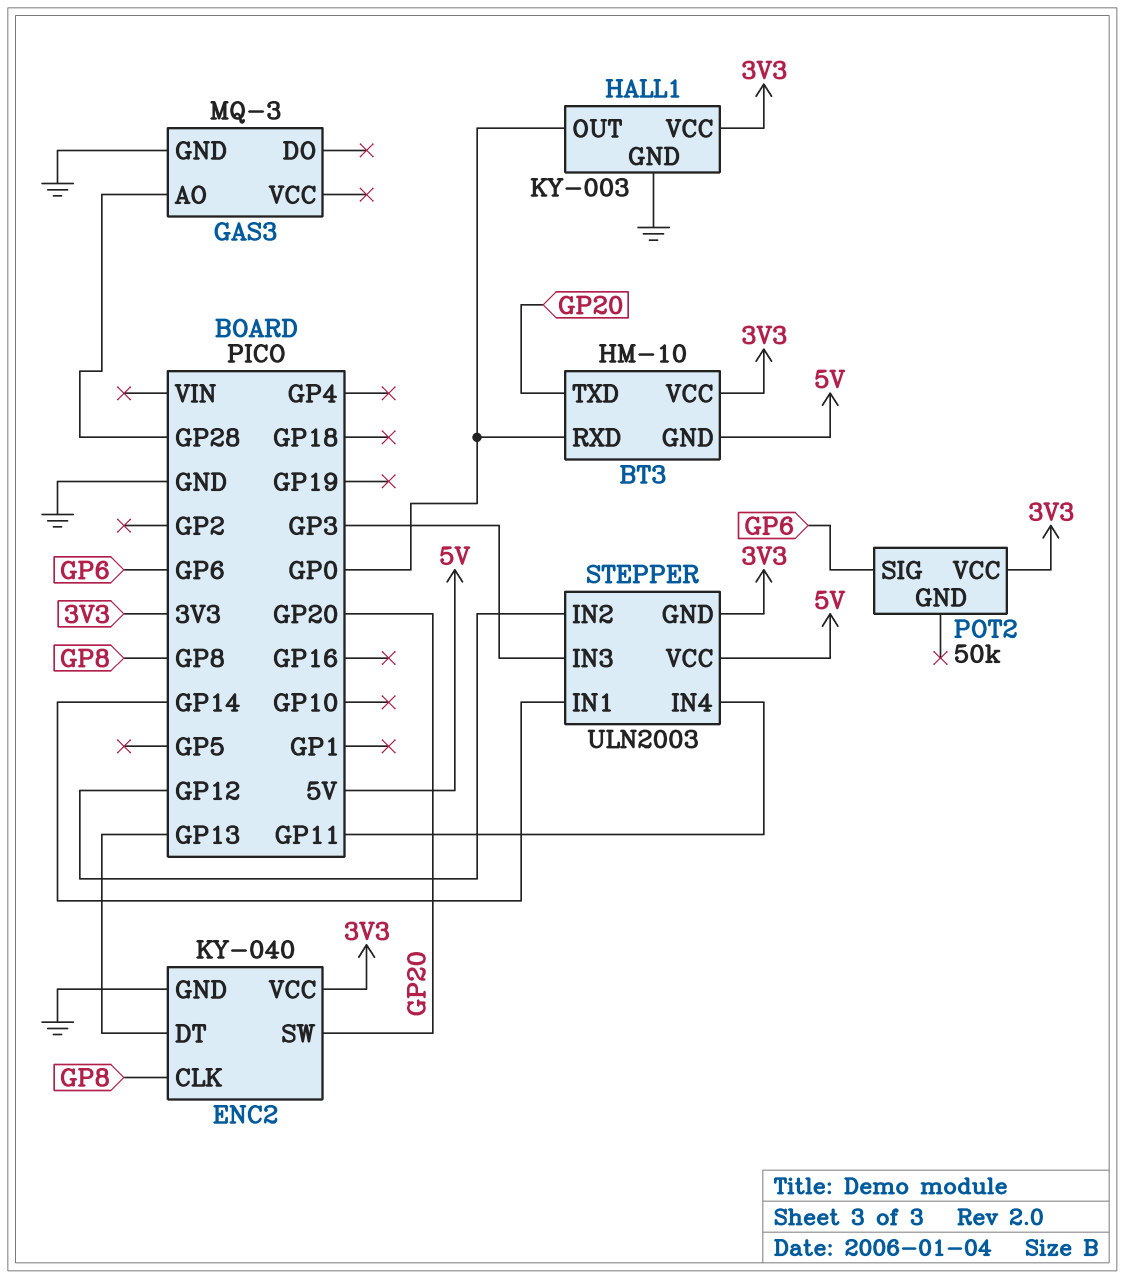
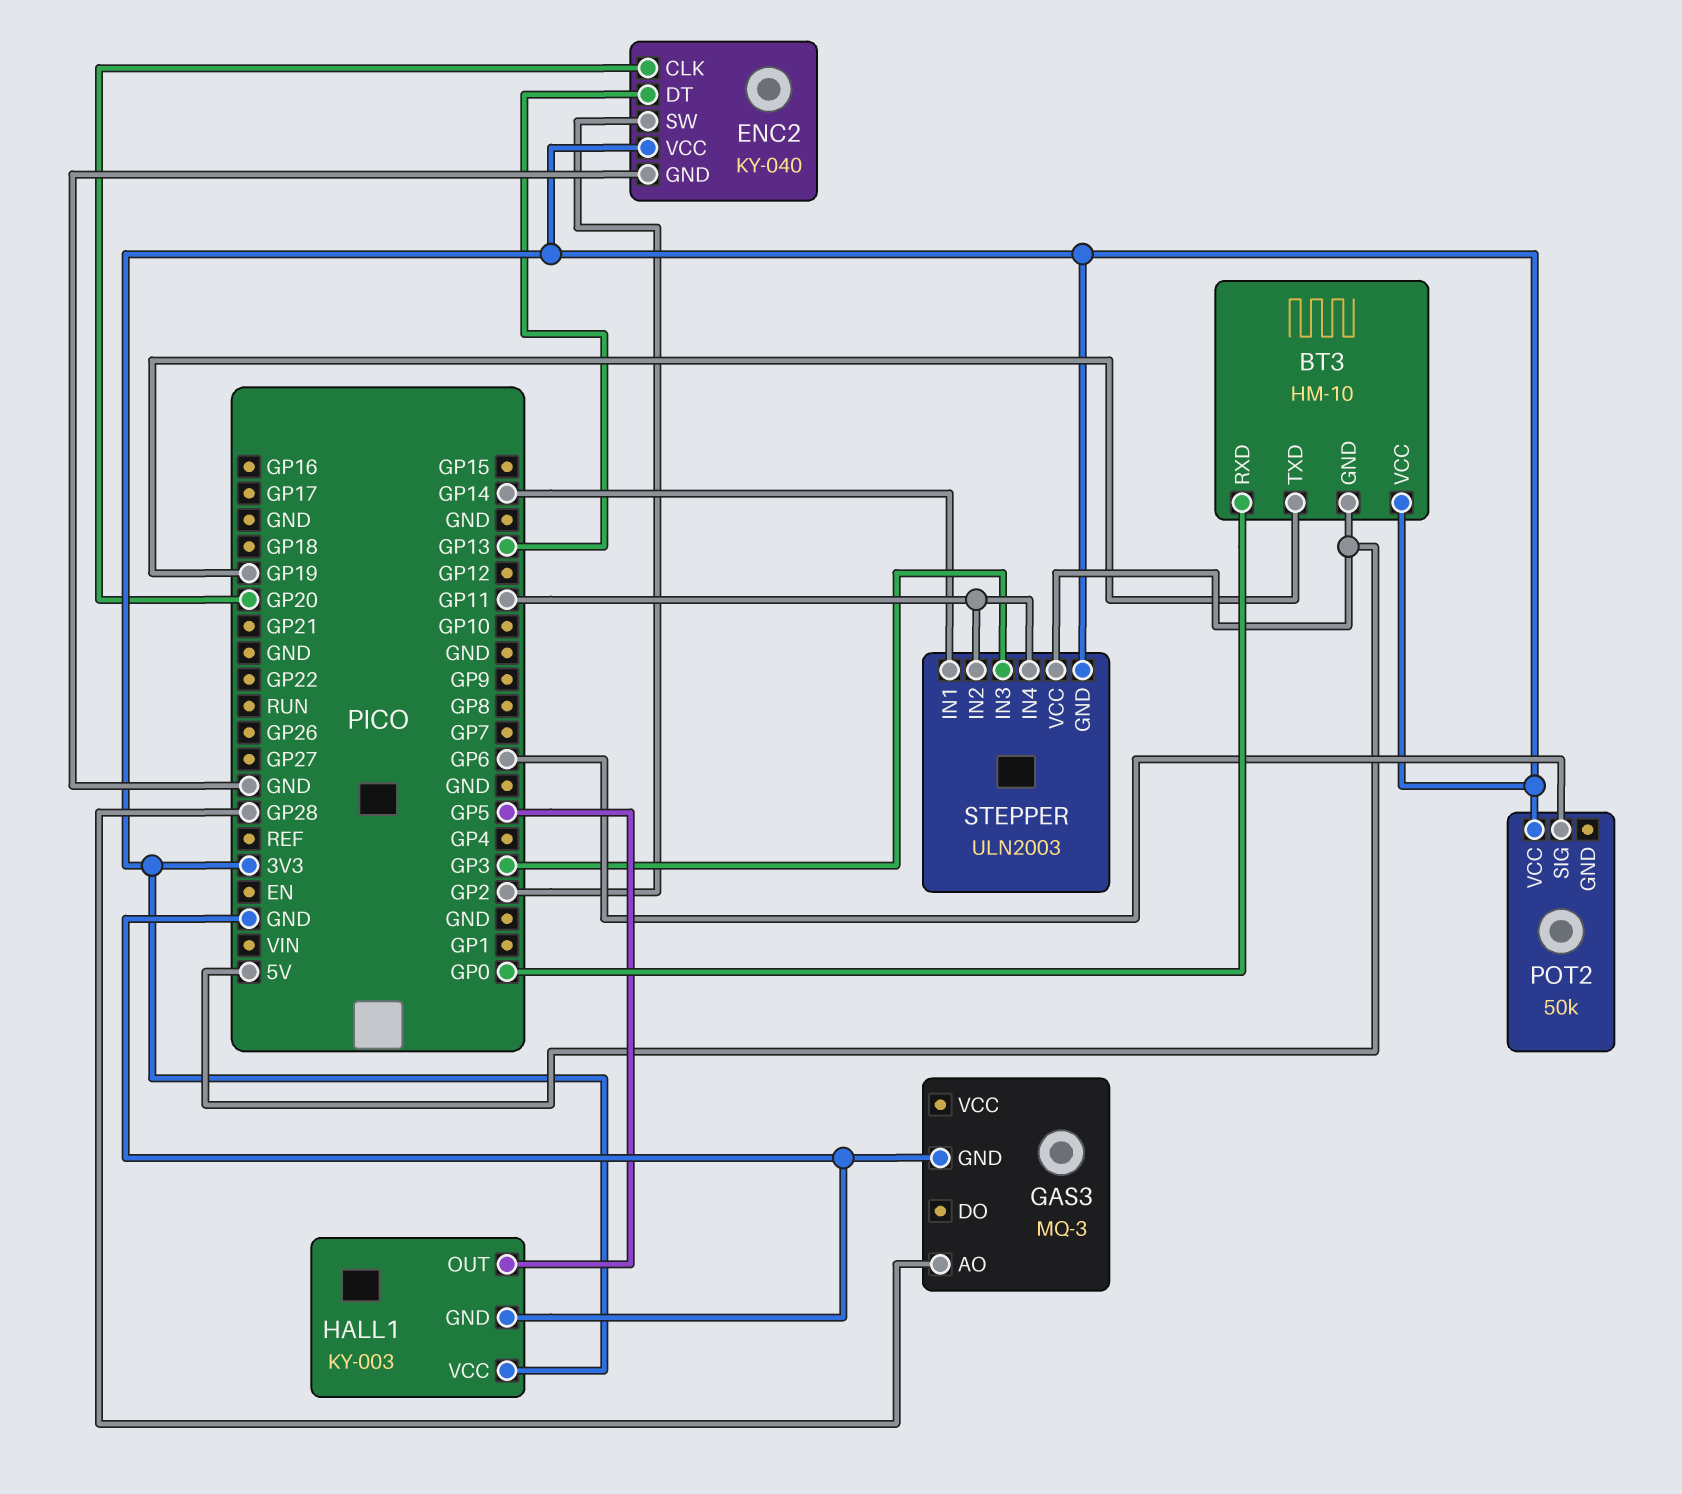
BT3 pin TXD: GP20 -> GP19
ENC2 pin CLK: GP8 -> GP20
ENC2 pin SW: GP20 -> GP2
HALL1 pin OUT: GP0 -> GP5
STEPPER pin IN2: GP12 -> GP11

